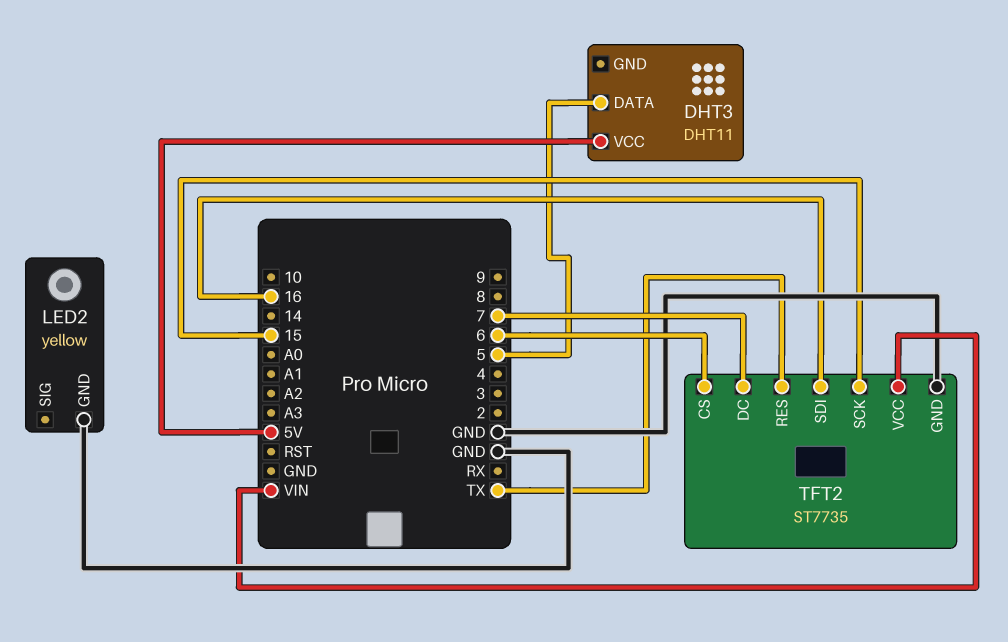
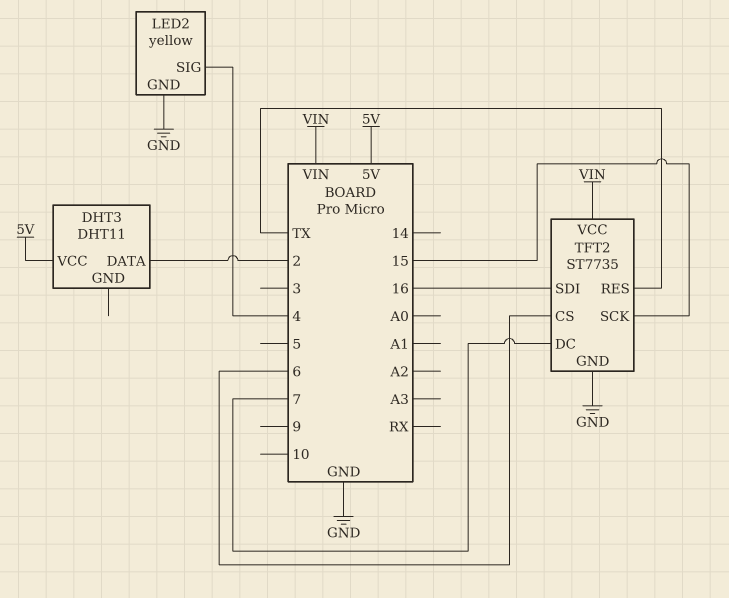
DHT3 pin DATA: 5 -> 2
LED2 pin SIG: none -> 4

